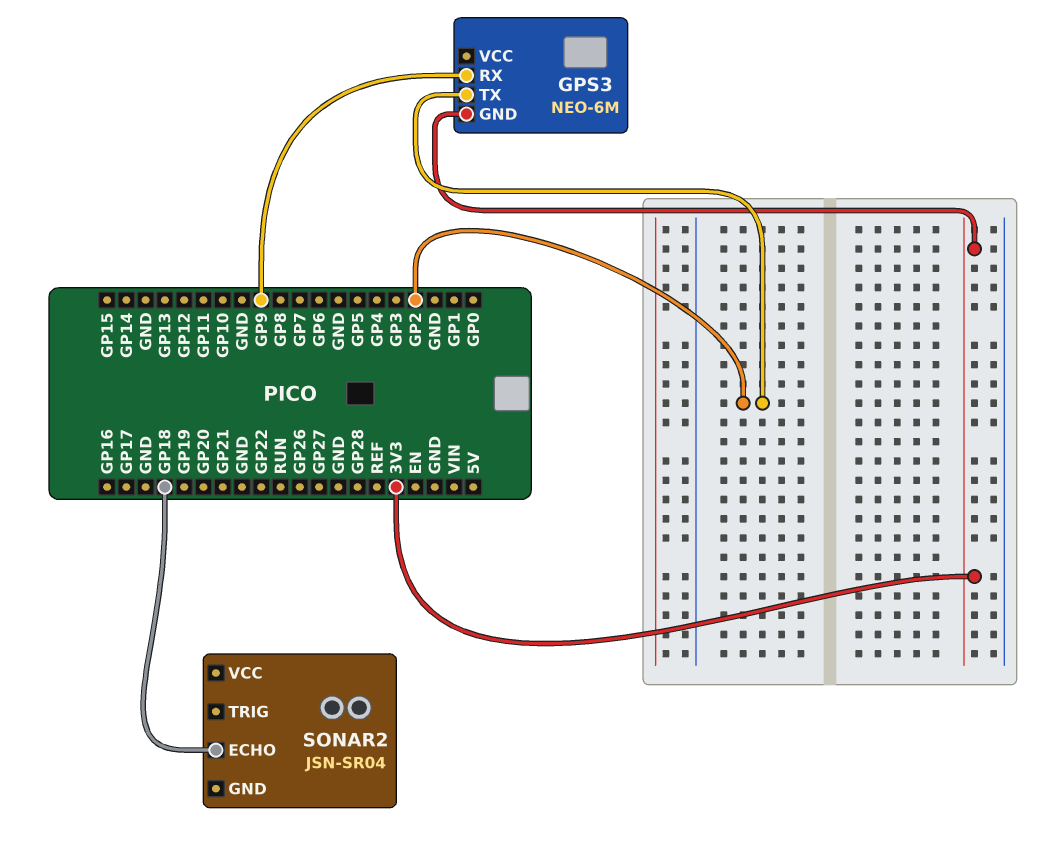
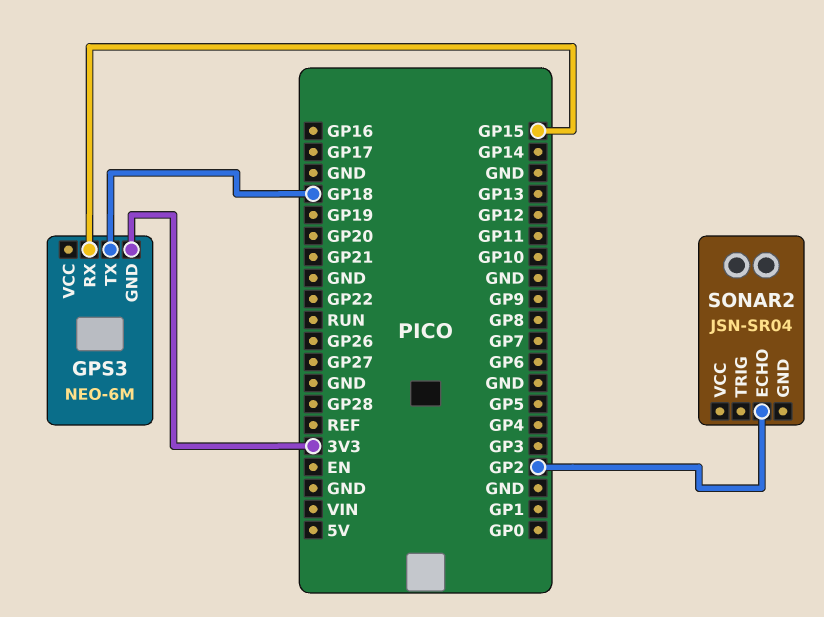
GPS3 pin RX: GP9 -> GP15
GPS3 pin TX: GP2 -> GP18
SONAR2 pin ECHO: GP18 -> GP2

